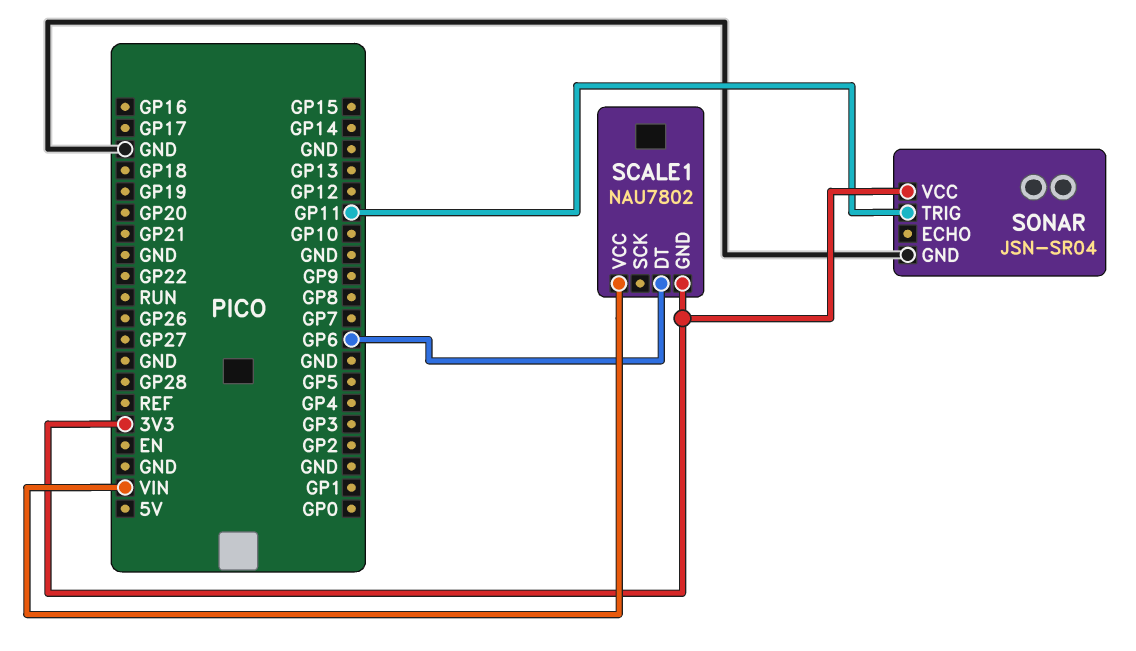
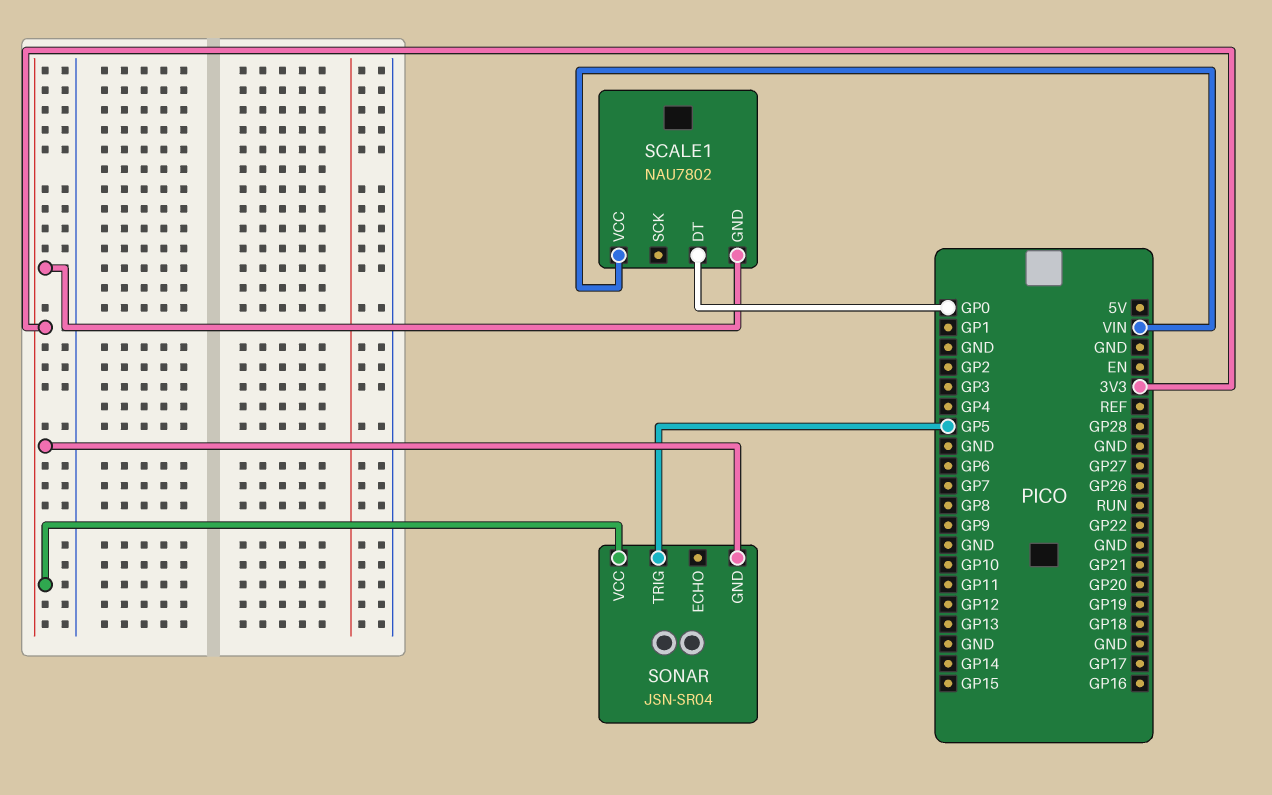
SCALE1 pin DT: GP6 -> GP0
SONAR pin GND: GND -> 3V3
SONAR pin TRIG: GP11 -> GP5

